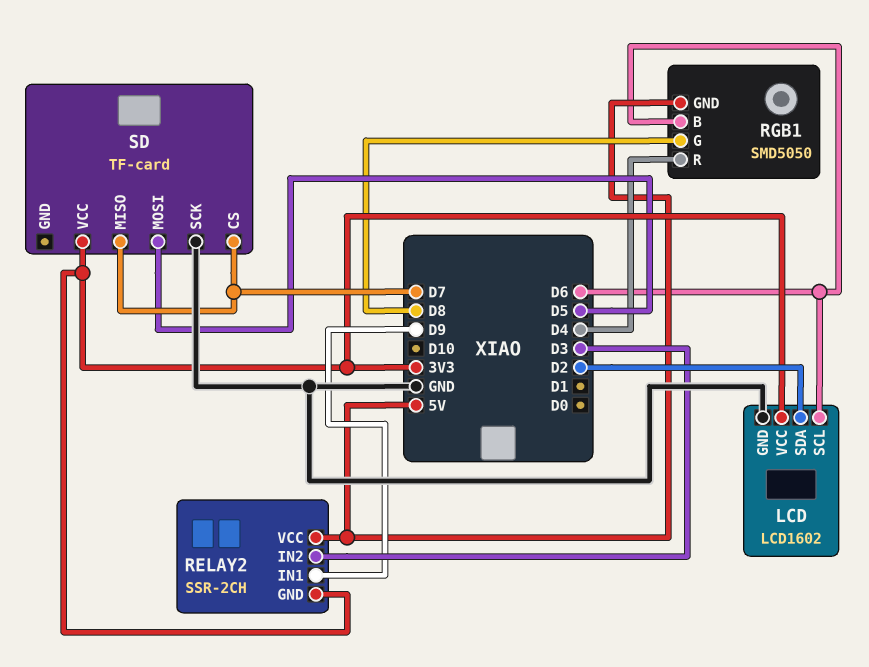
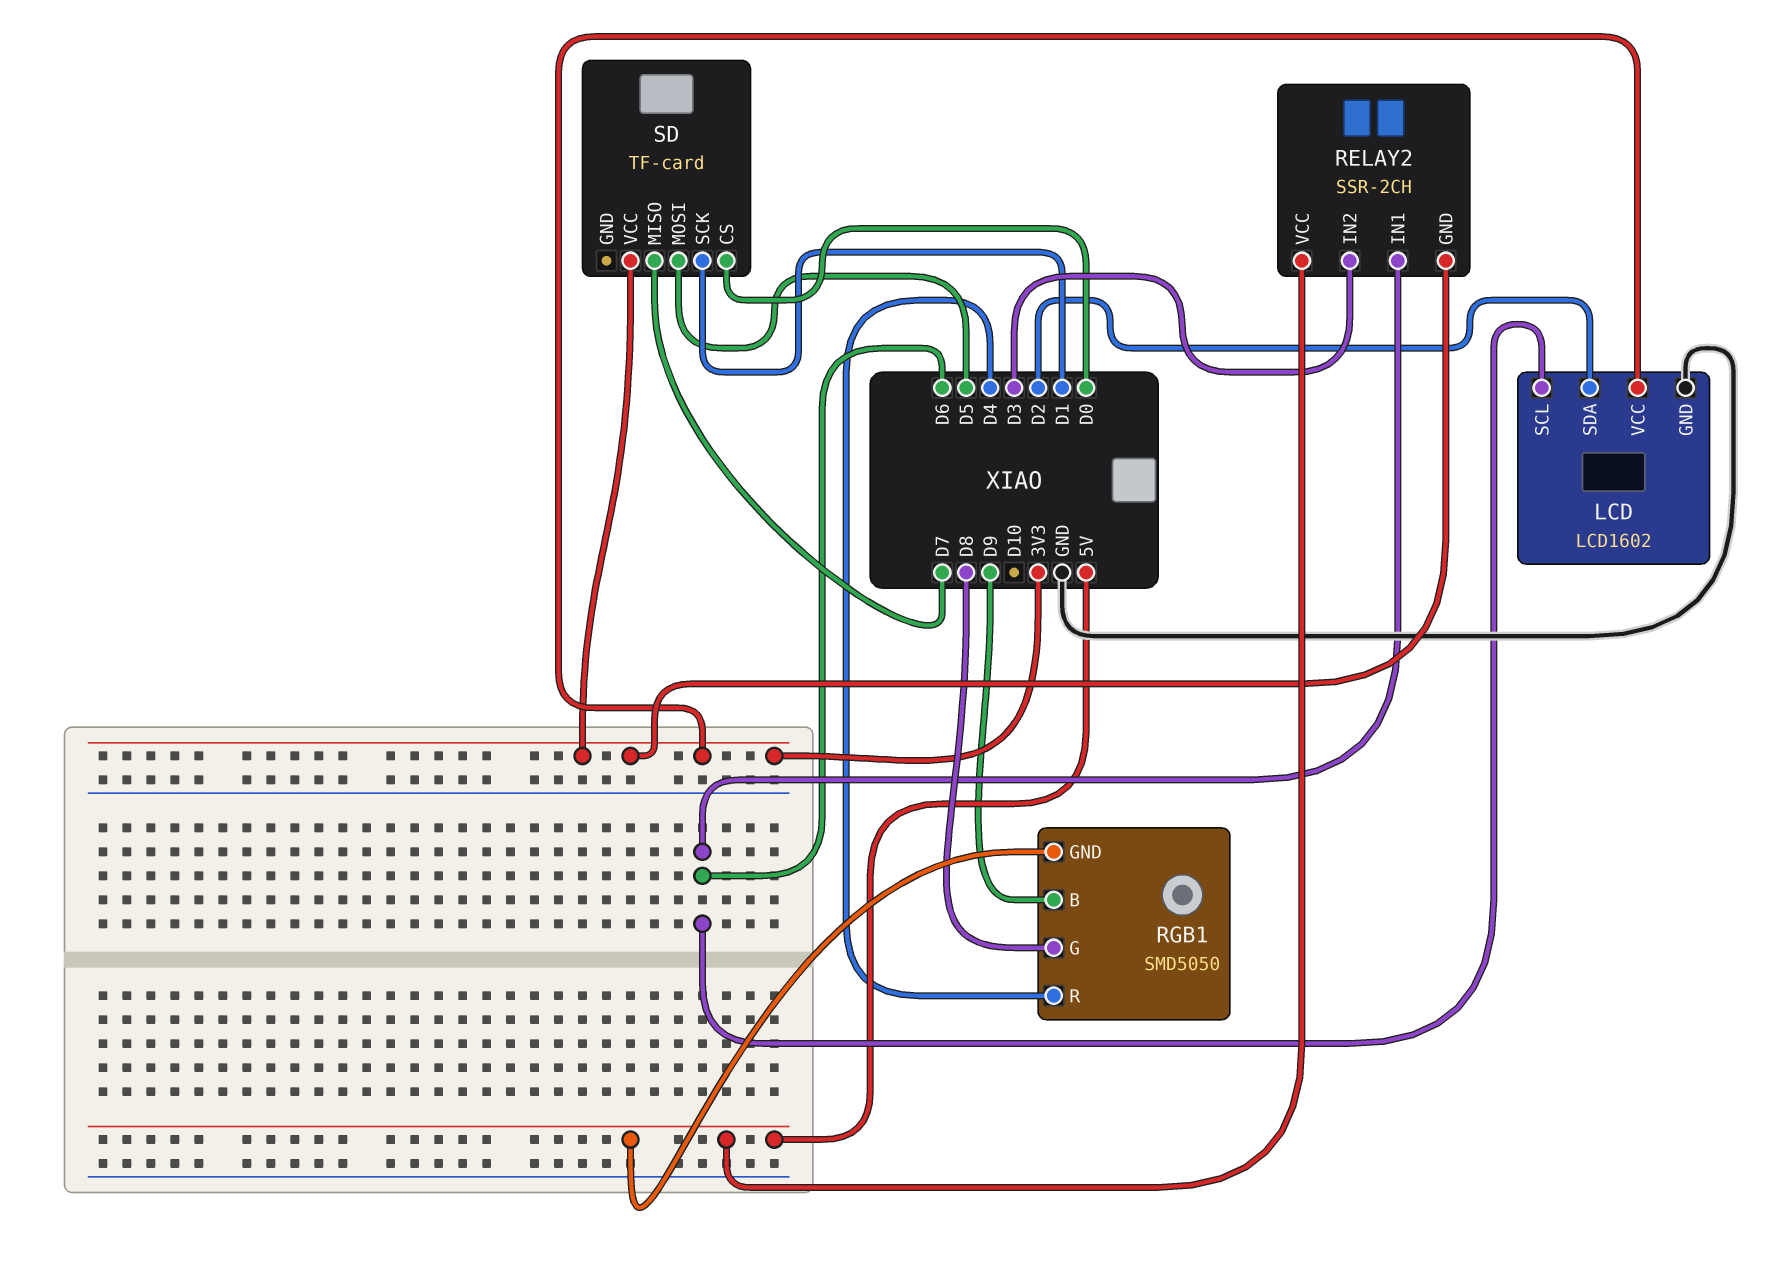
RELAY2 pin IN1: D9 -> D6
RGB1 pin B: D6 -> D9
SD pin CS: D7 -> D0
SD pin SCK: GND -> D1

